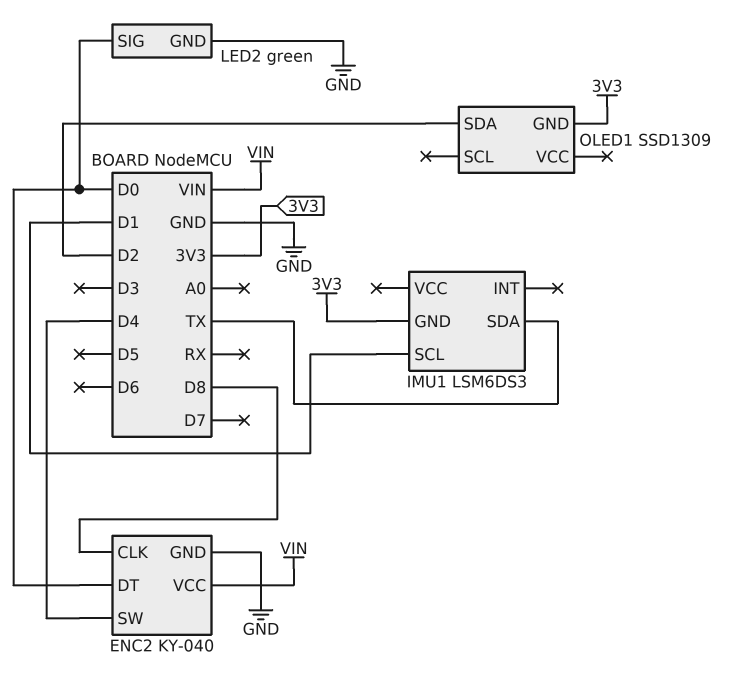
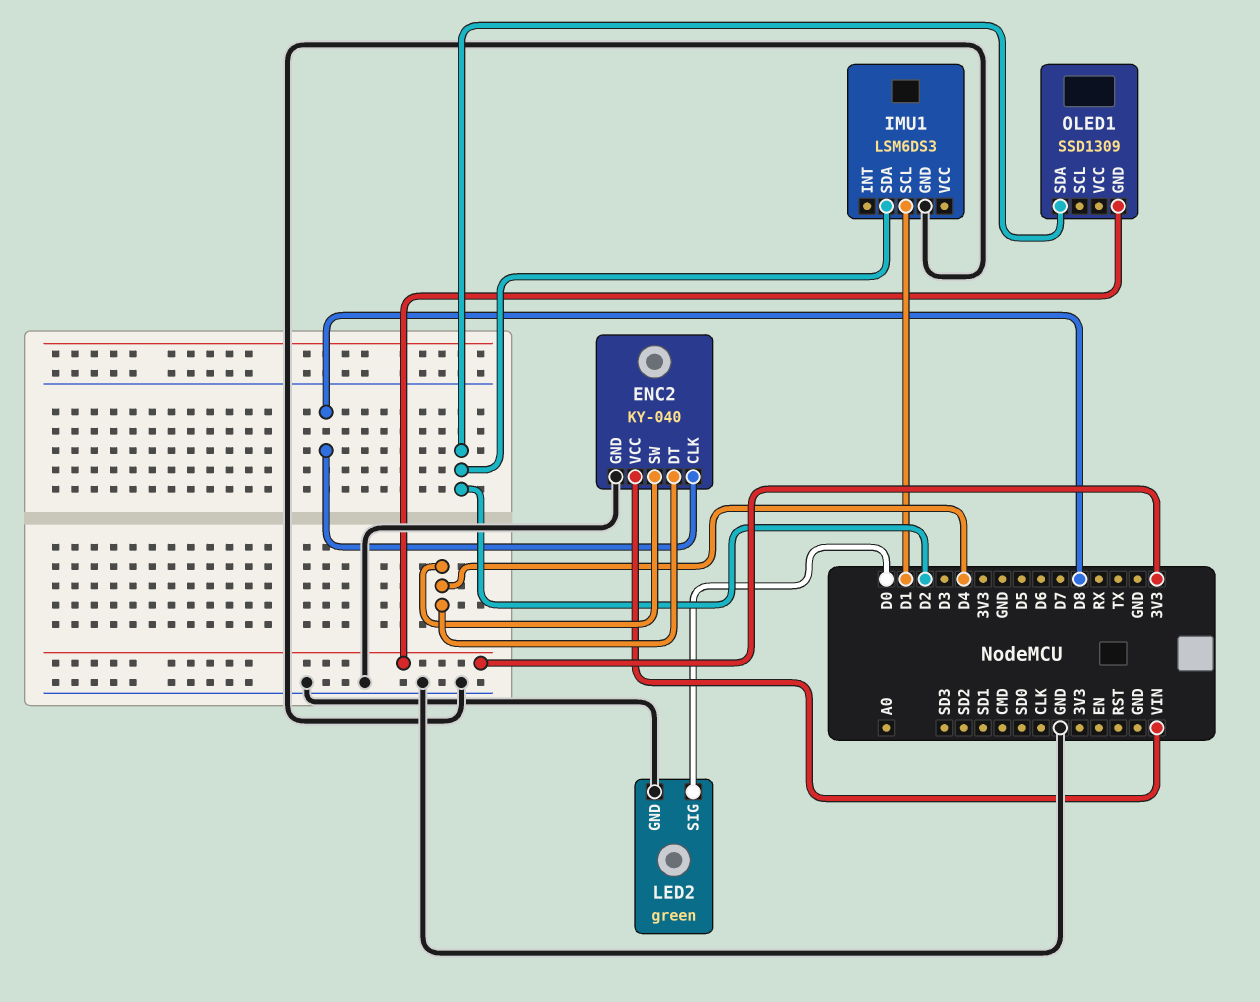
ENC2 pin DT: D0 -> D4
IMU1 pin GND: 3V3 -> GND
IMU1 pin SDA: TX -> D2

